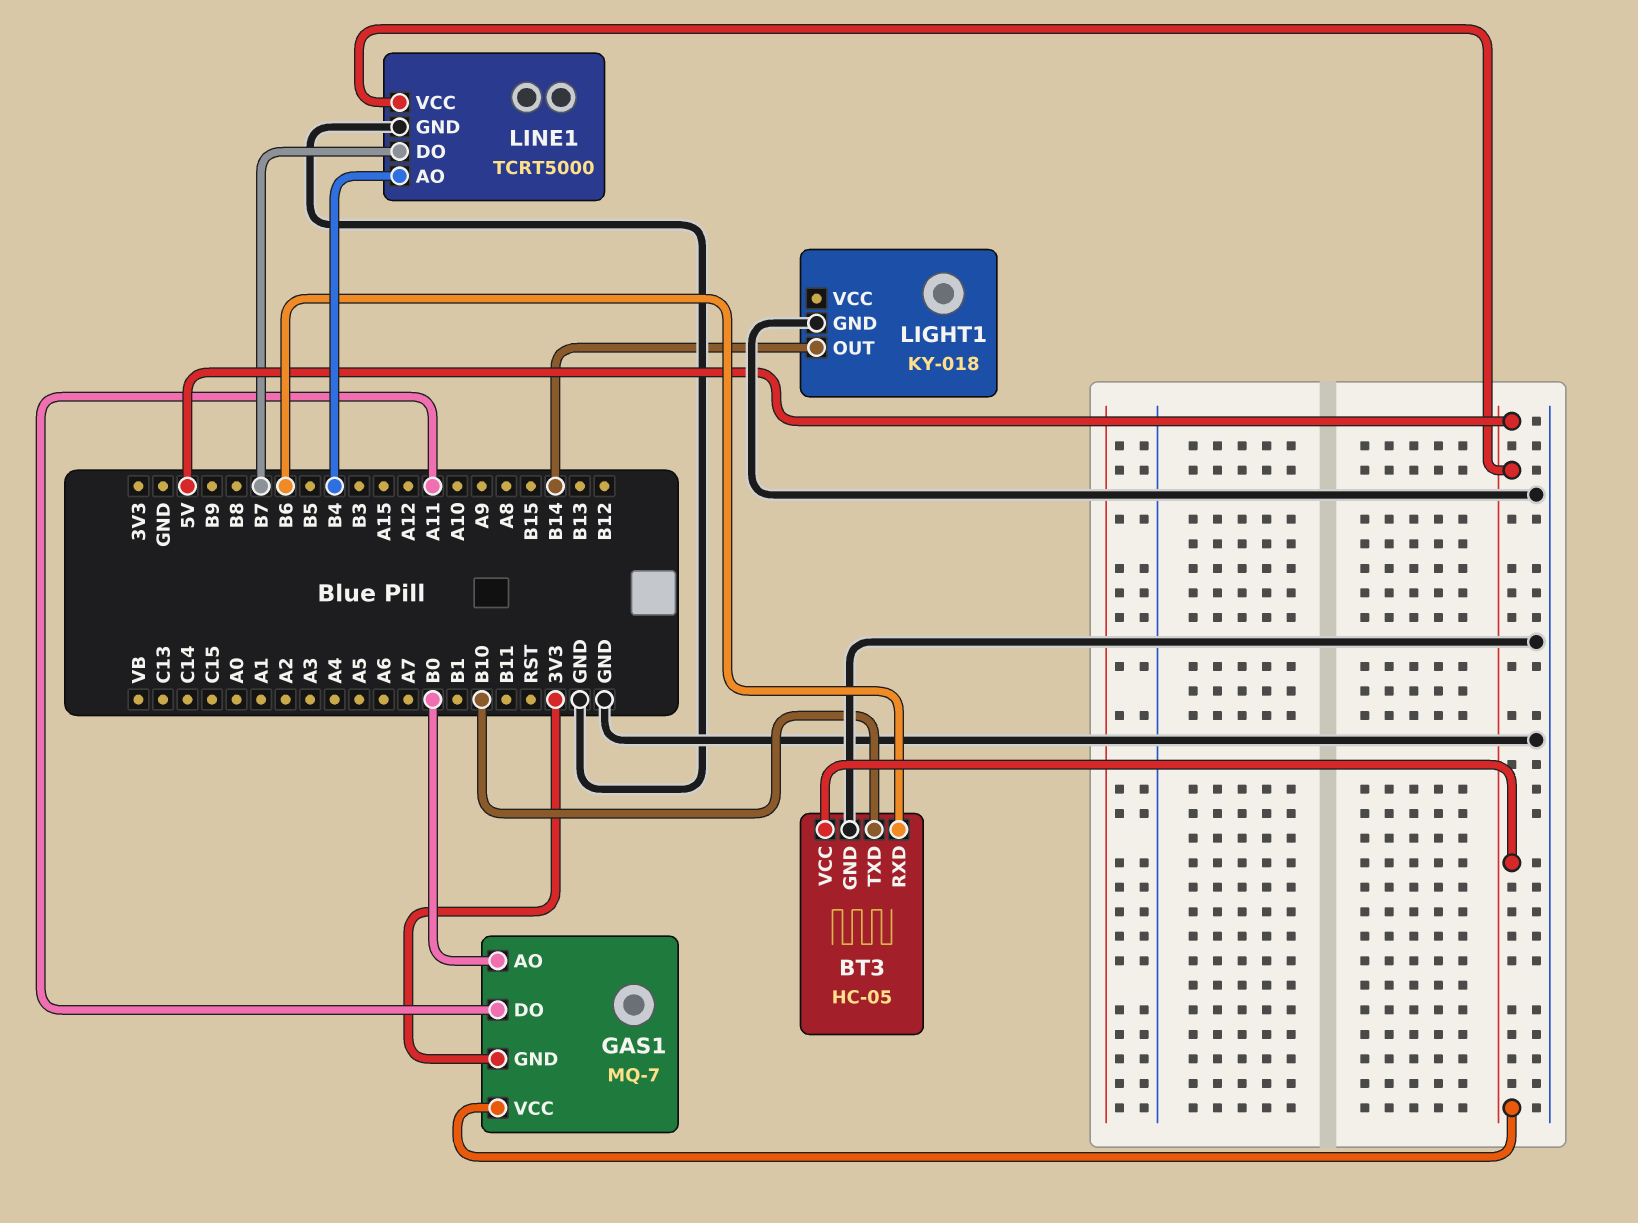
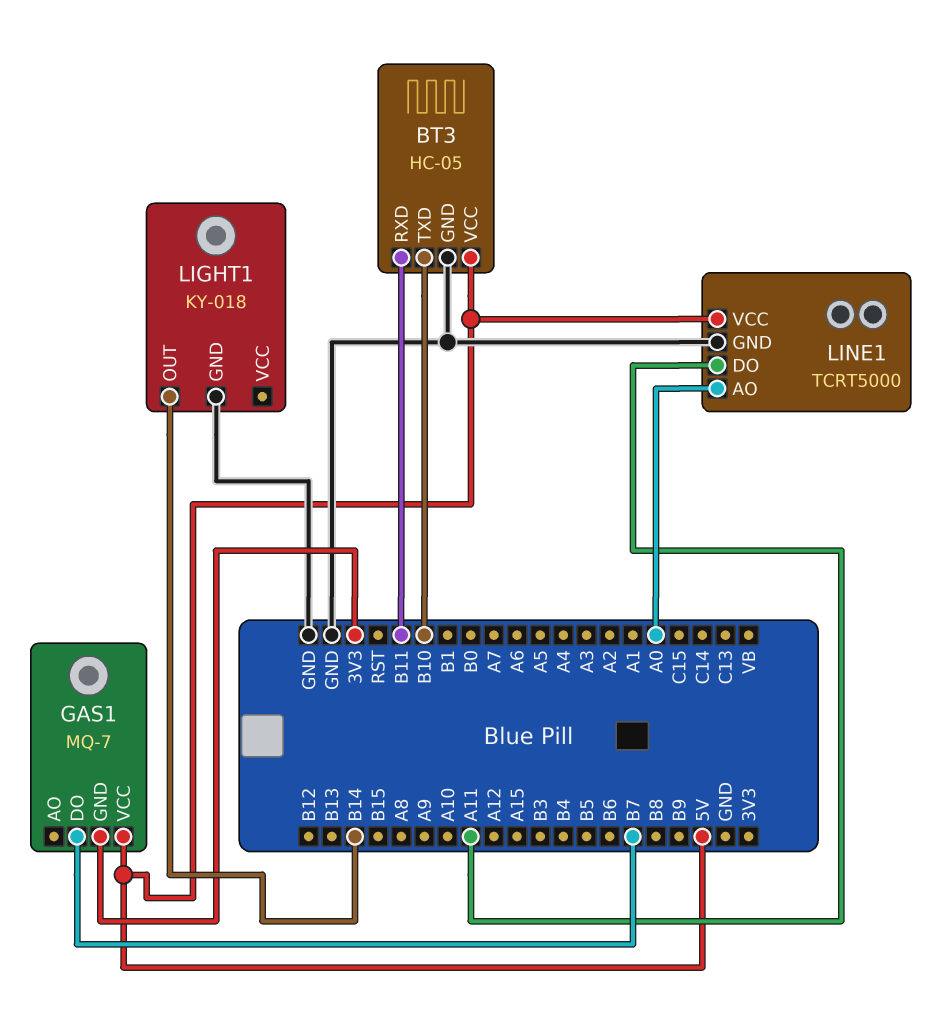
BT3 pin RXD: B6 -> B11
GAS1 pin AO: B0 -> none
GAS1 pin DO: A11 -> B7
LINE1 pin AO: B4 -> A0
LINE1 pin DO: B7 -> A11

